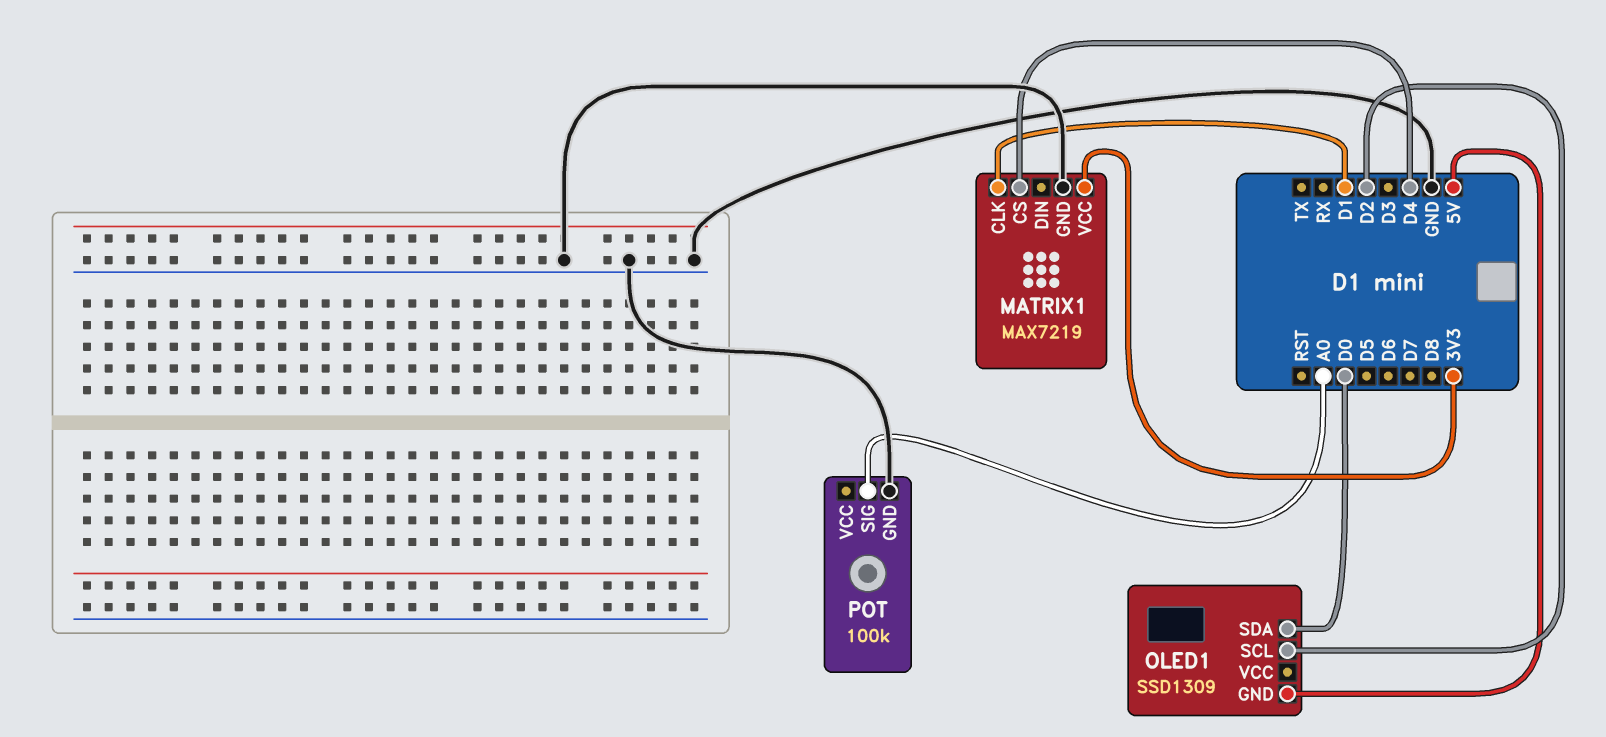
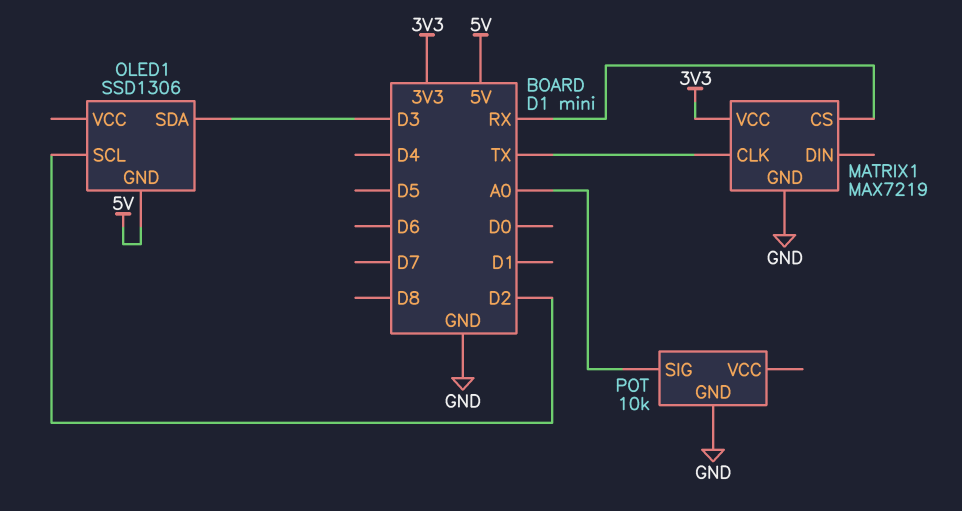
MATRIX1 pin CLK: D1 -> TX
MATRIX1 pin CS: D4 -> RX
OLED1: SSD1309 -> SSD1306
OLED1 pin SDA: D0 -> D3
POT: 100k -> 10k

